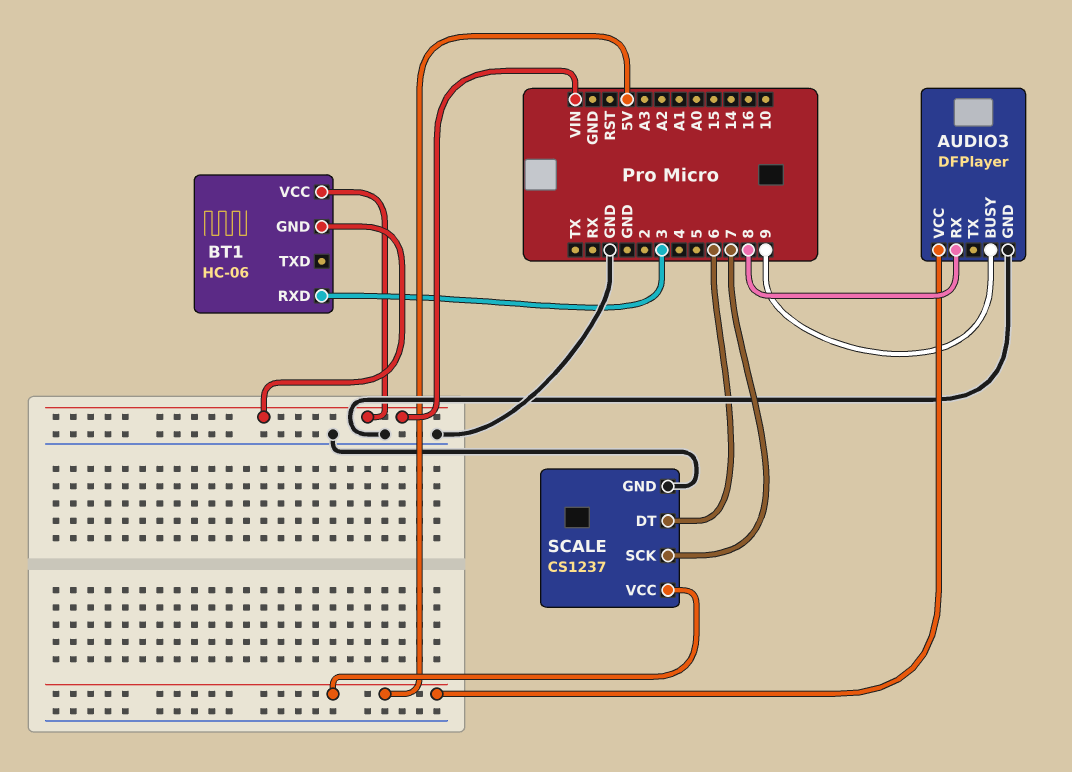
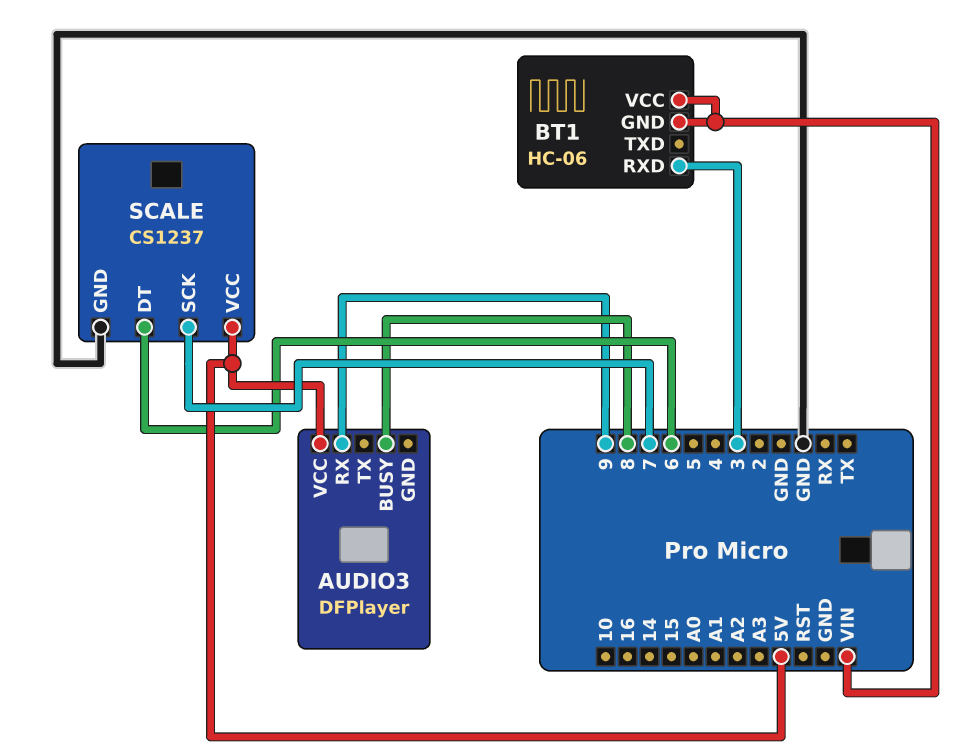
AUDIO3 pin BUSY: 9 -> 8
AUDIO3 pin GND: GND -> none
AUDIO3 pin RX: 8 -> 9

